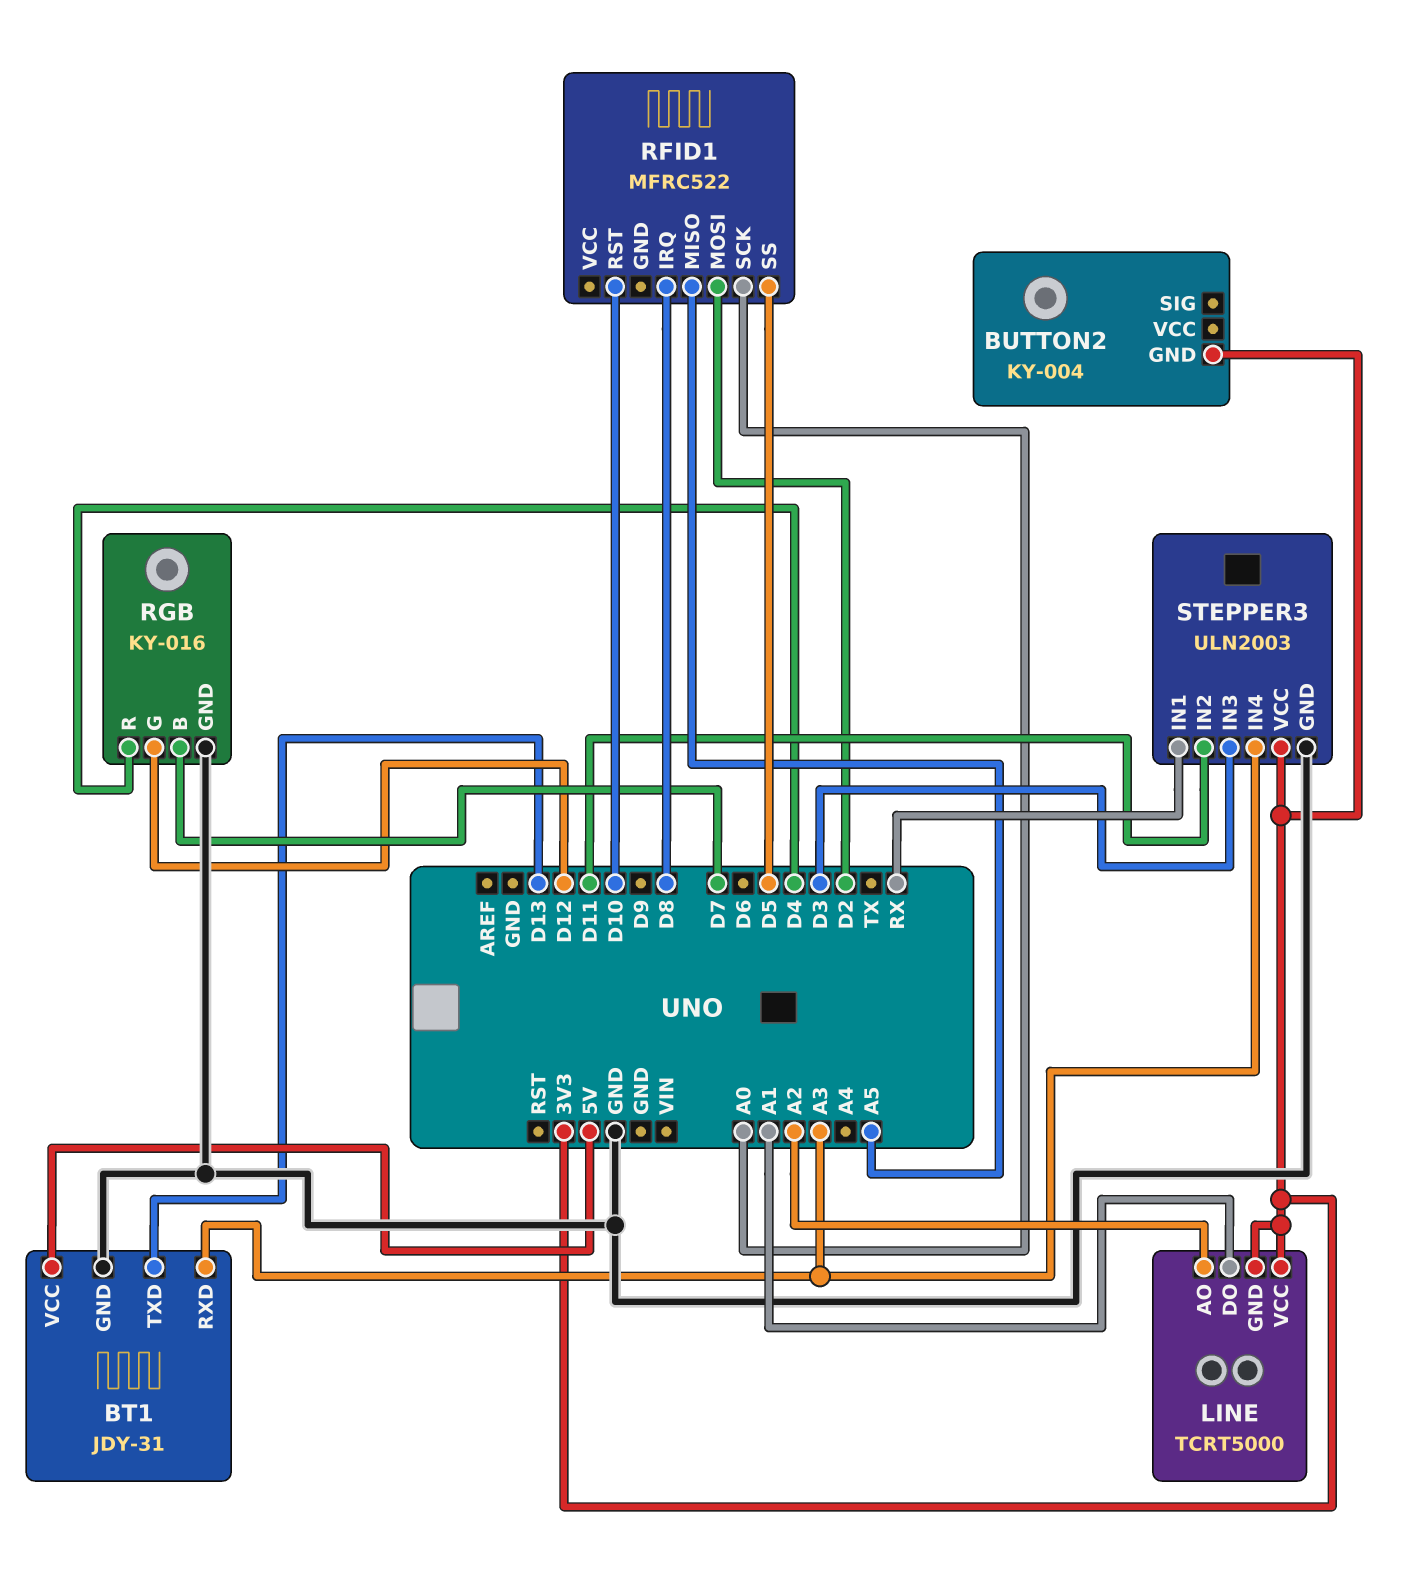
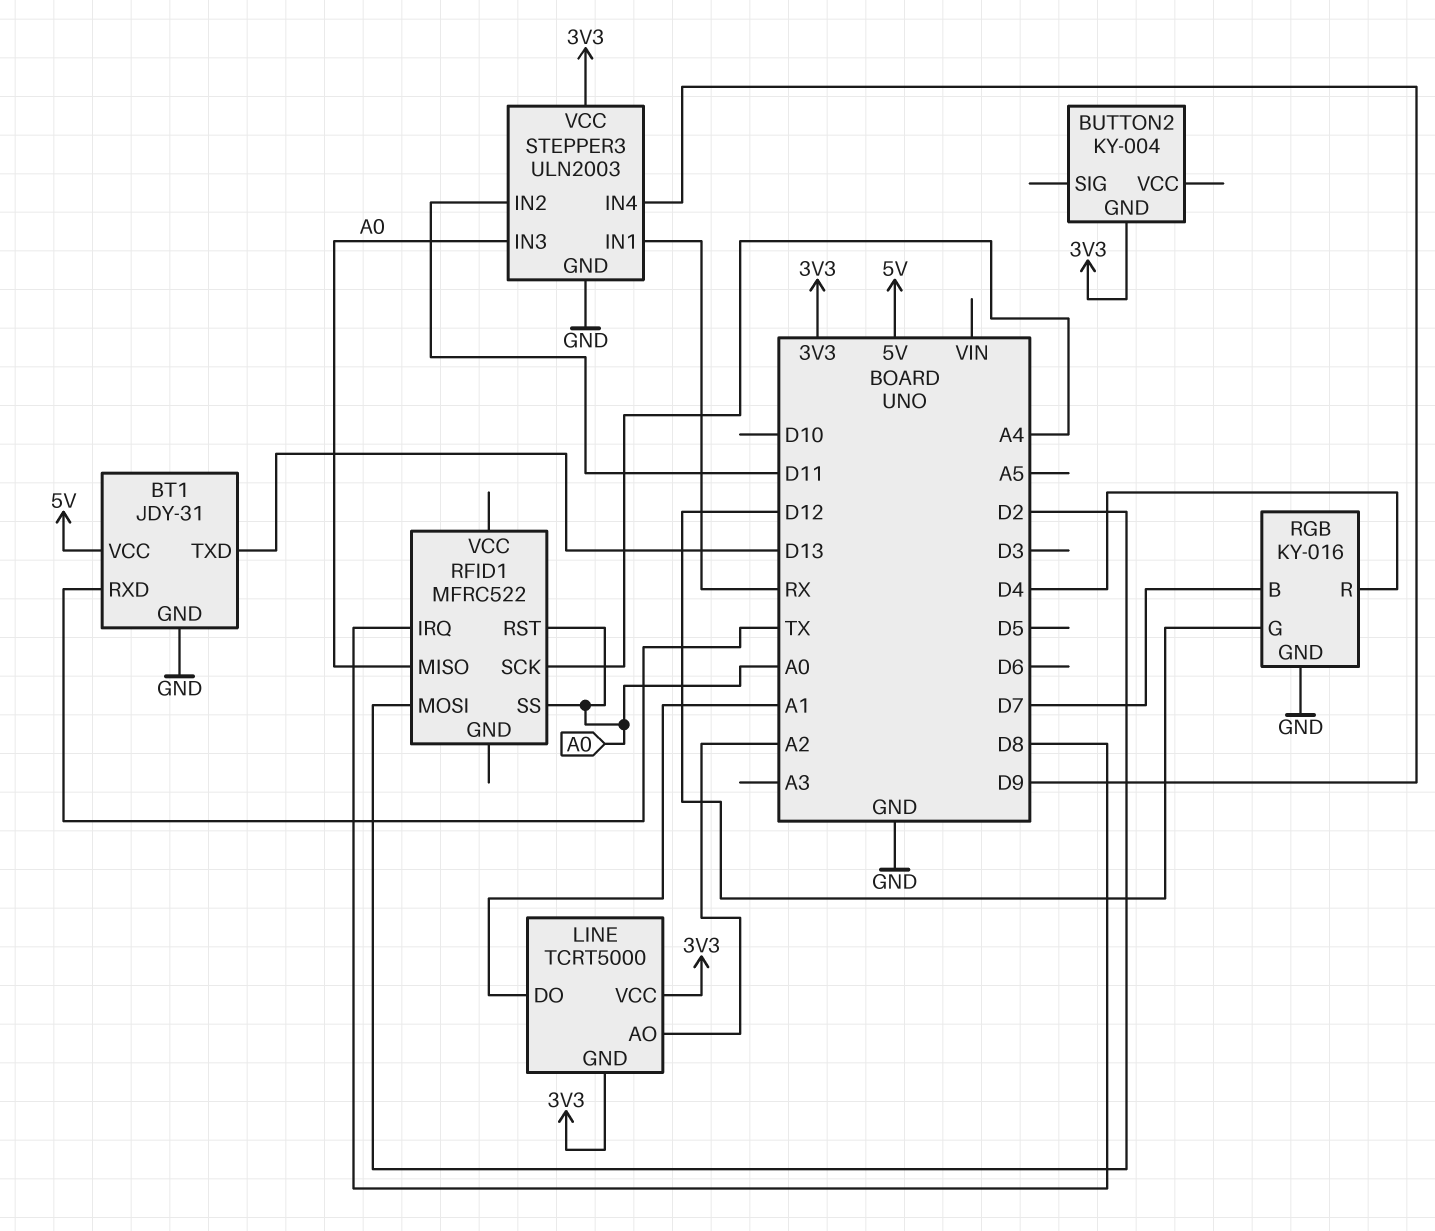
BT1 pin RXD: A3 -> TX
RFID1 pin MISO: A5 -> A0
RFID1 pin RST: D10 -> A0
RFID1 pin SCK: A0 -> A4
RFID1 pin SS: D5 -> A0
STEPPER3 pin IN3: D3 -> A0
STEPPER3 pin IN4: A3 -> D9

